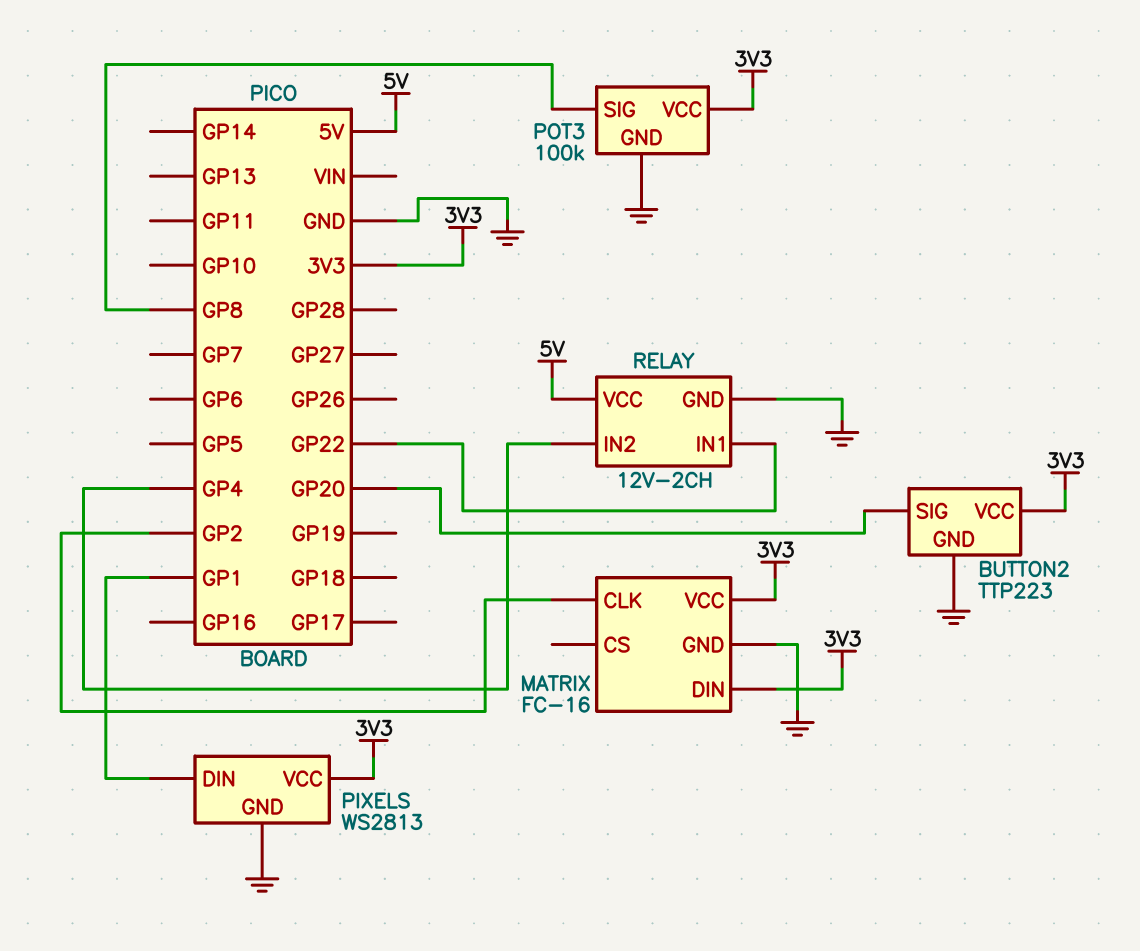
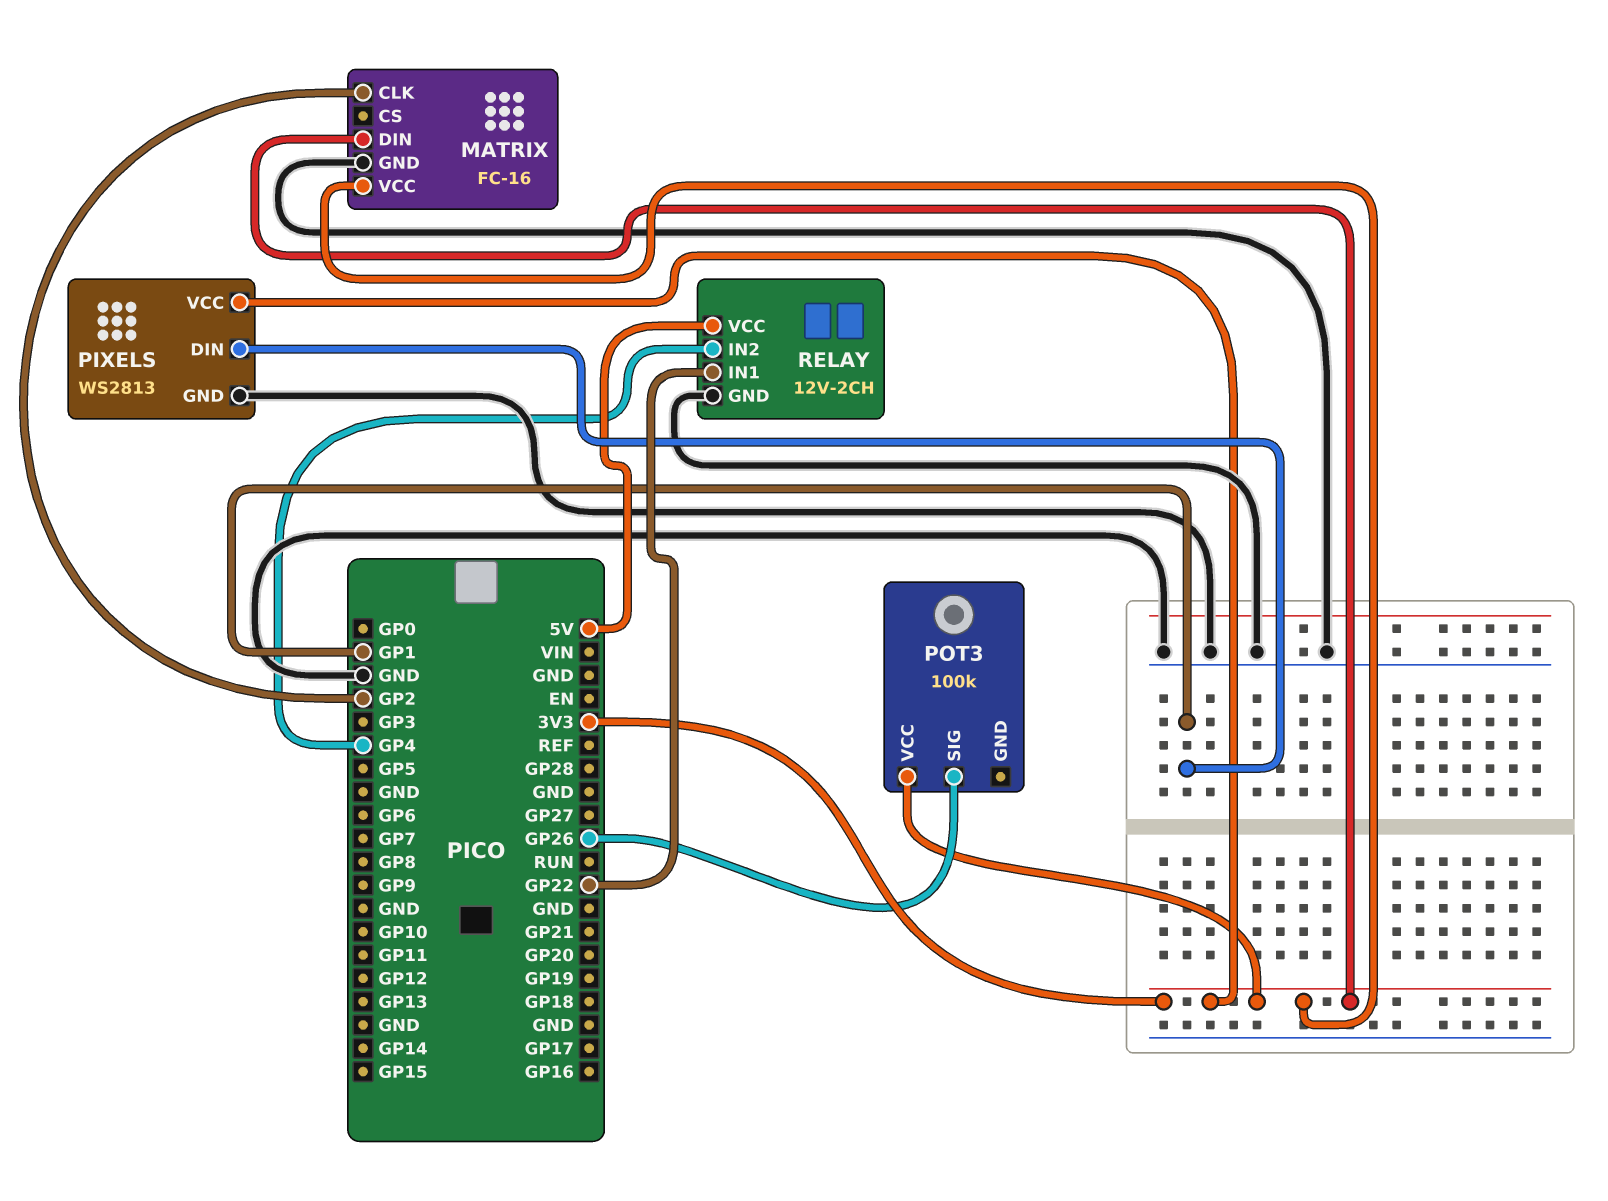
BUTTON2: TTP223 -> none
BUTTON2 pin GND: GND -> none
BUTTON2 pin SIG: GP20 -> none
BUTTON2 pin VCC: 3V3 -> none
POT3 pin GND: GND -> none
POT3 pin SIG: GP8 -> GP26

